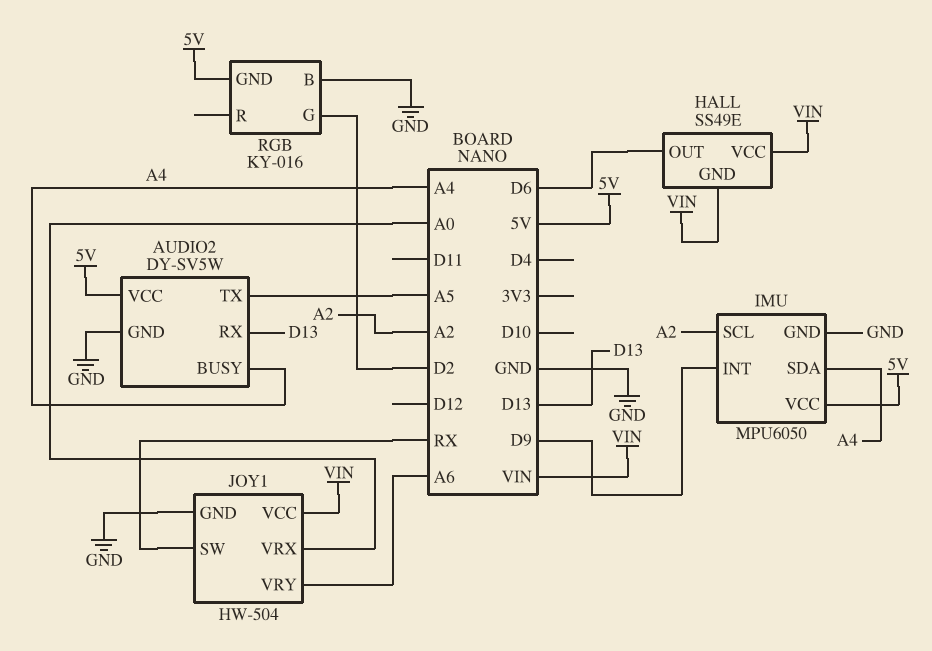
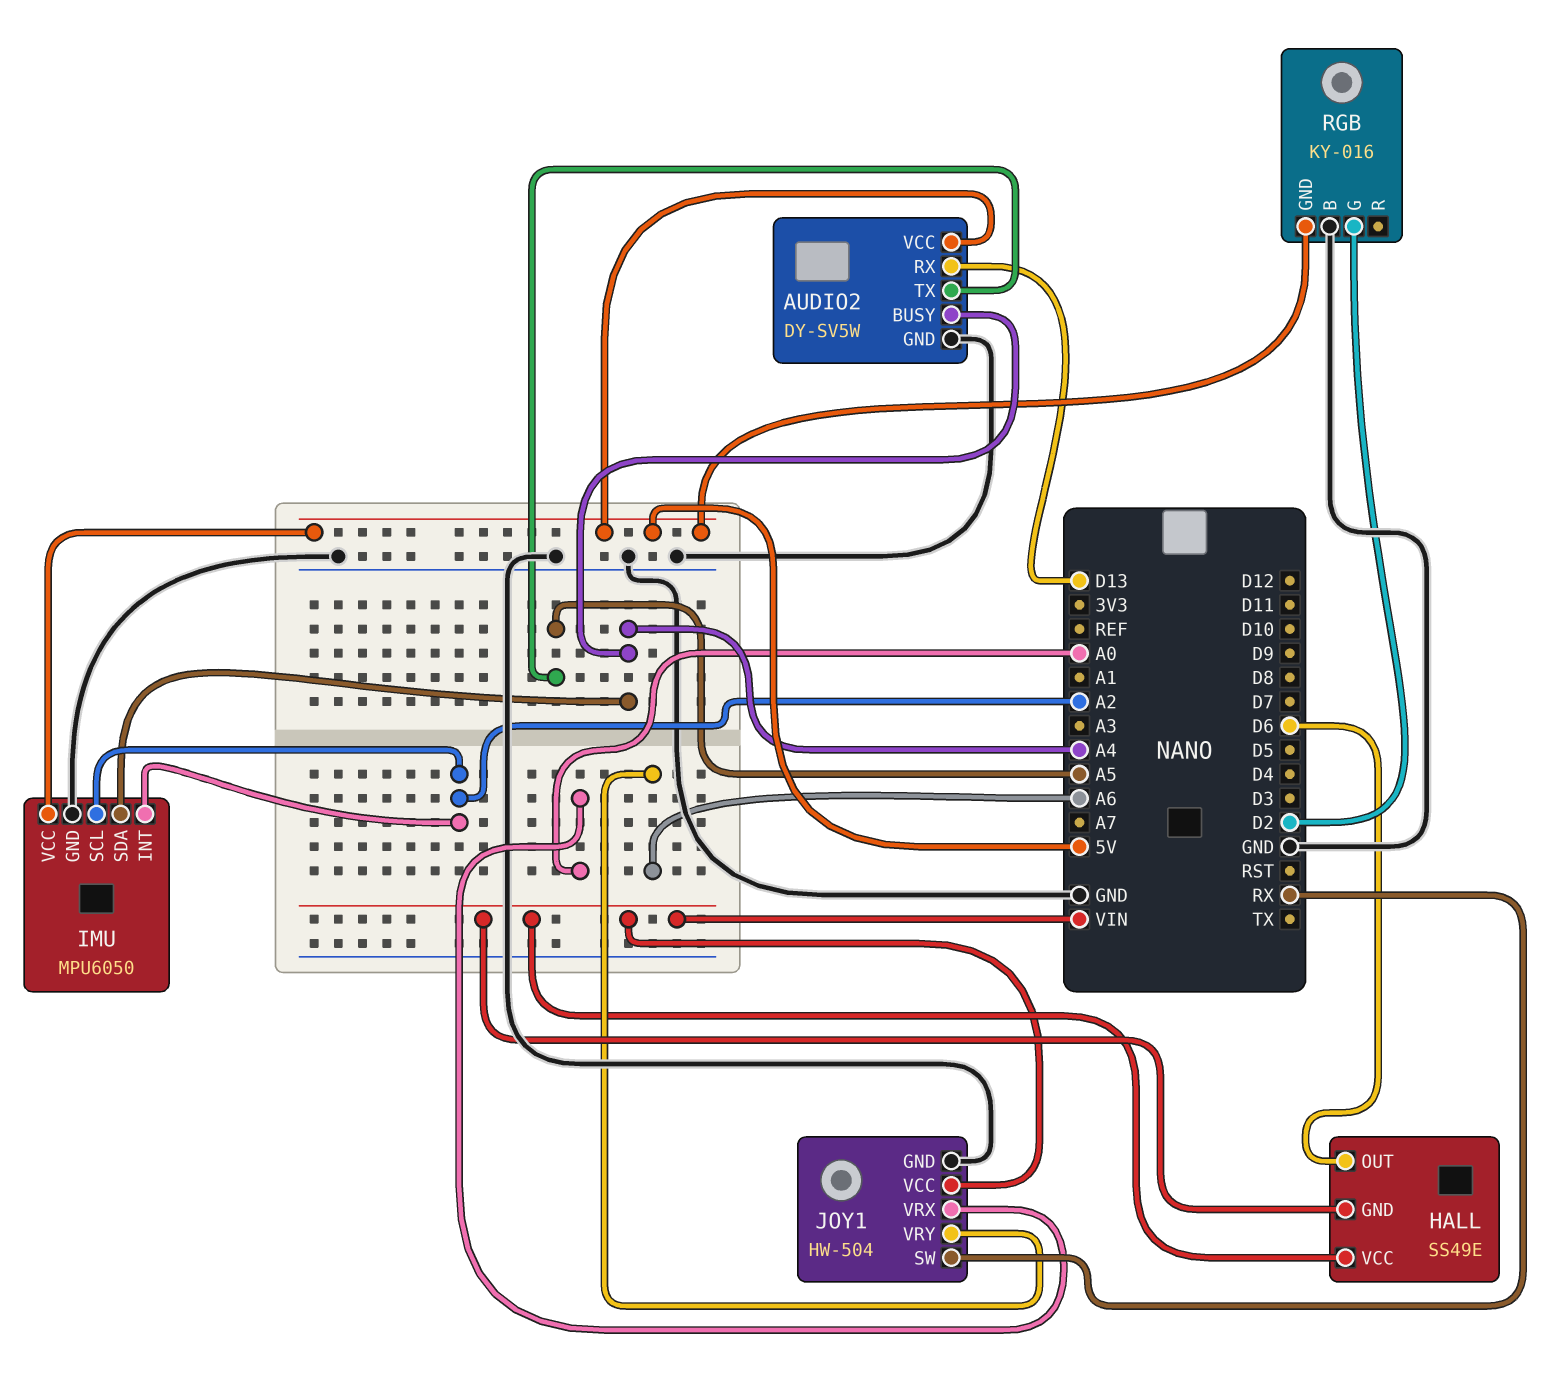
IMU pin INT: D9 -> A2

